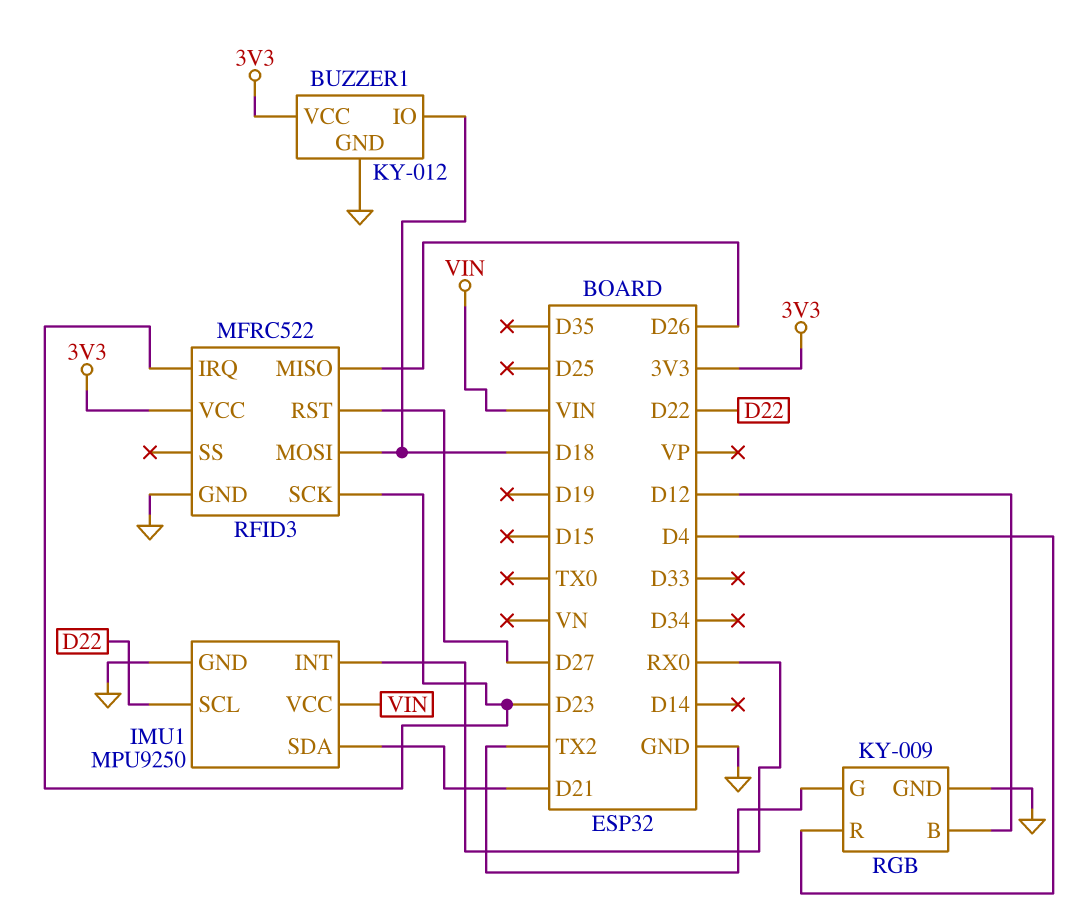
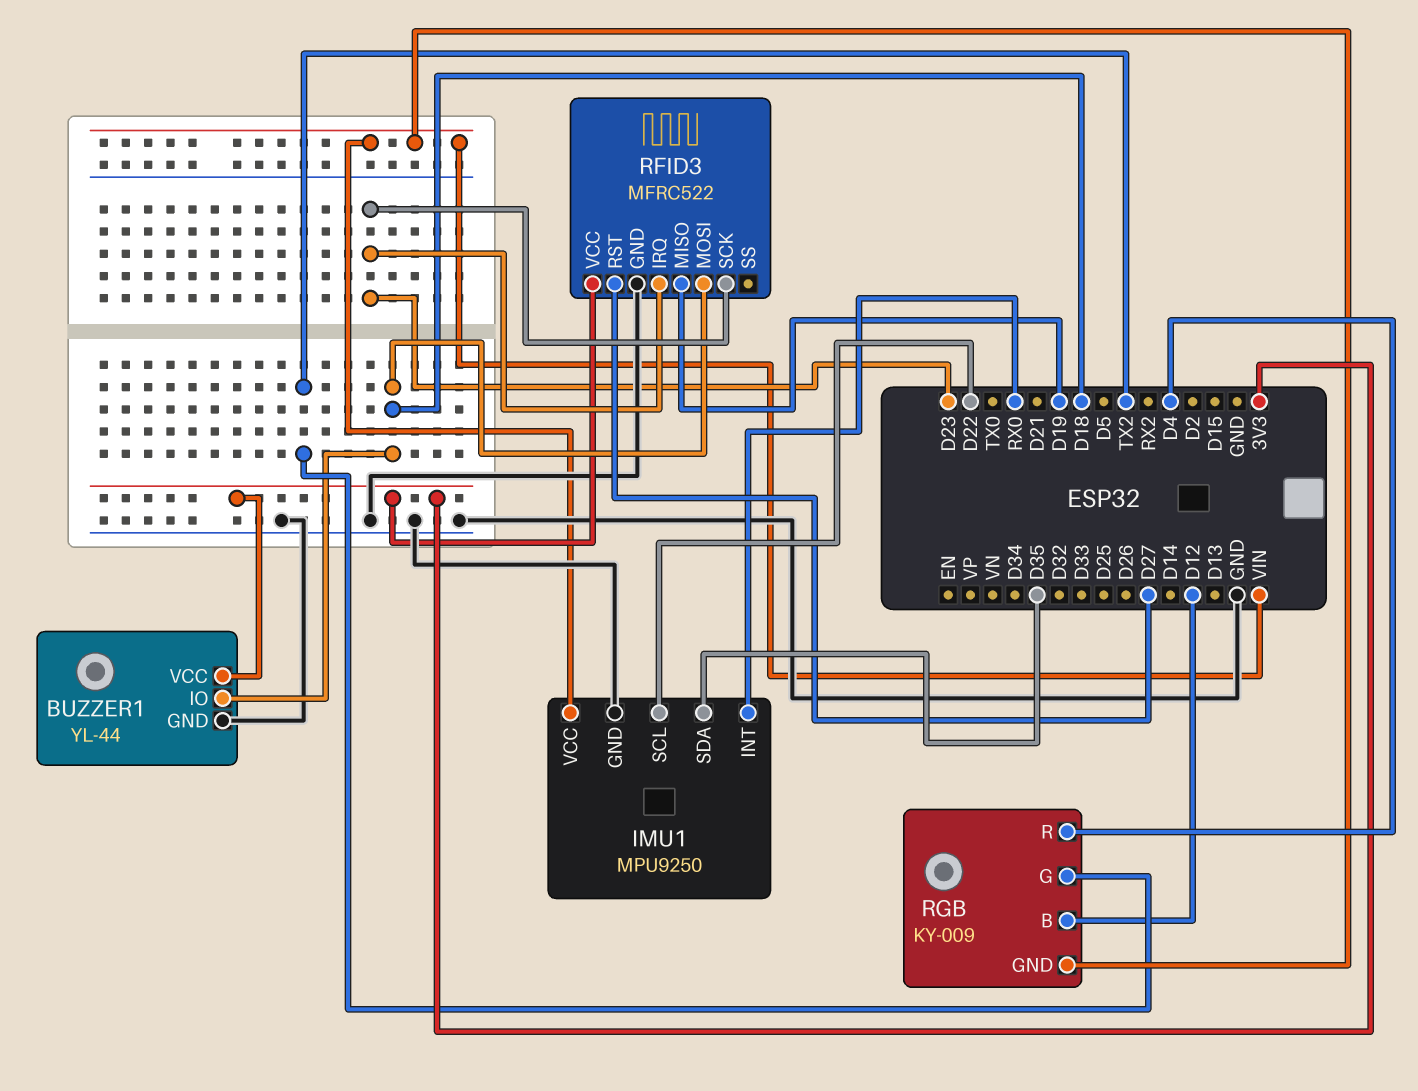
BUZZER1: KY-012 -> YL-44
IMU1 pin SDA: D21 -> D35
RFID3 pin MISO: D26 -> D19
RGB pin GND: GND -> VIN

